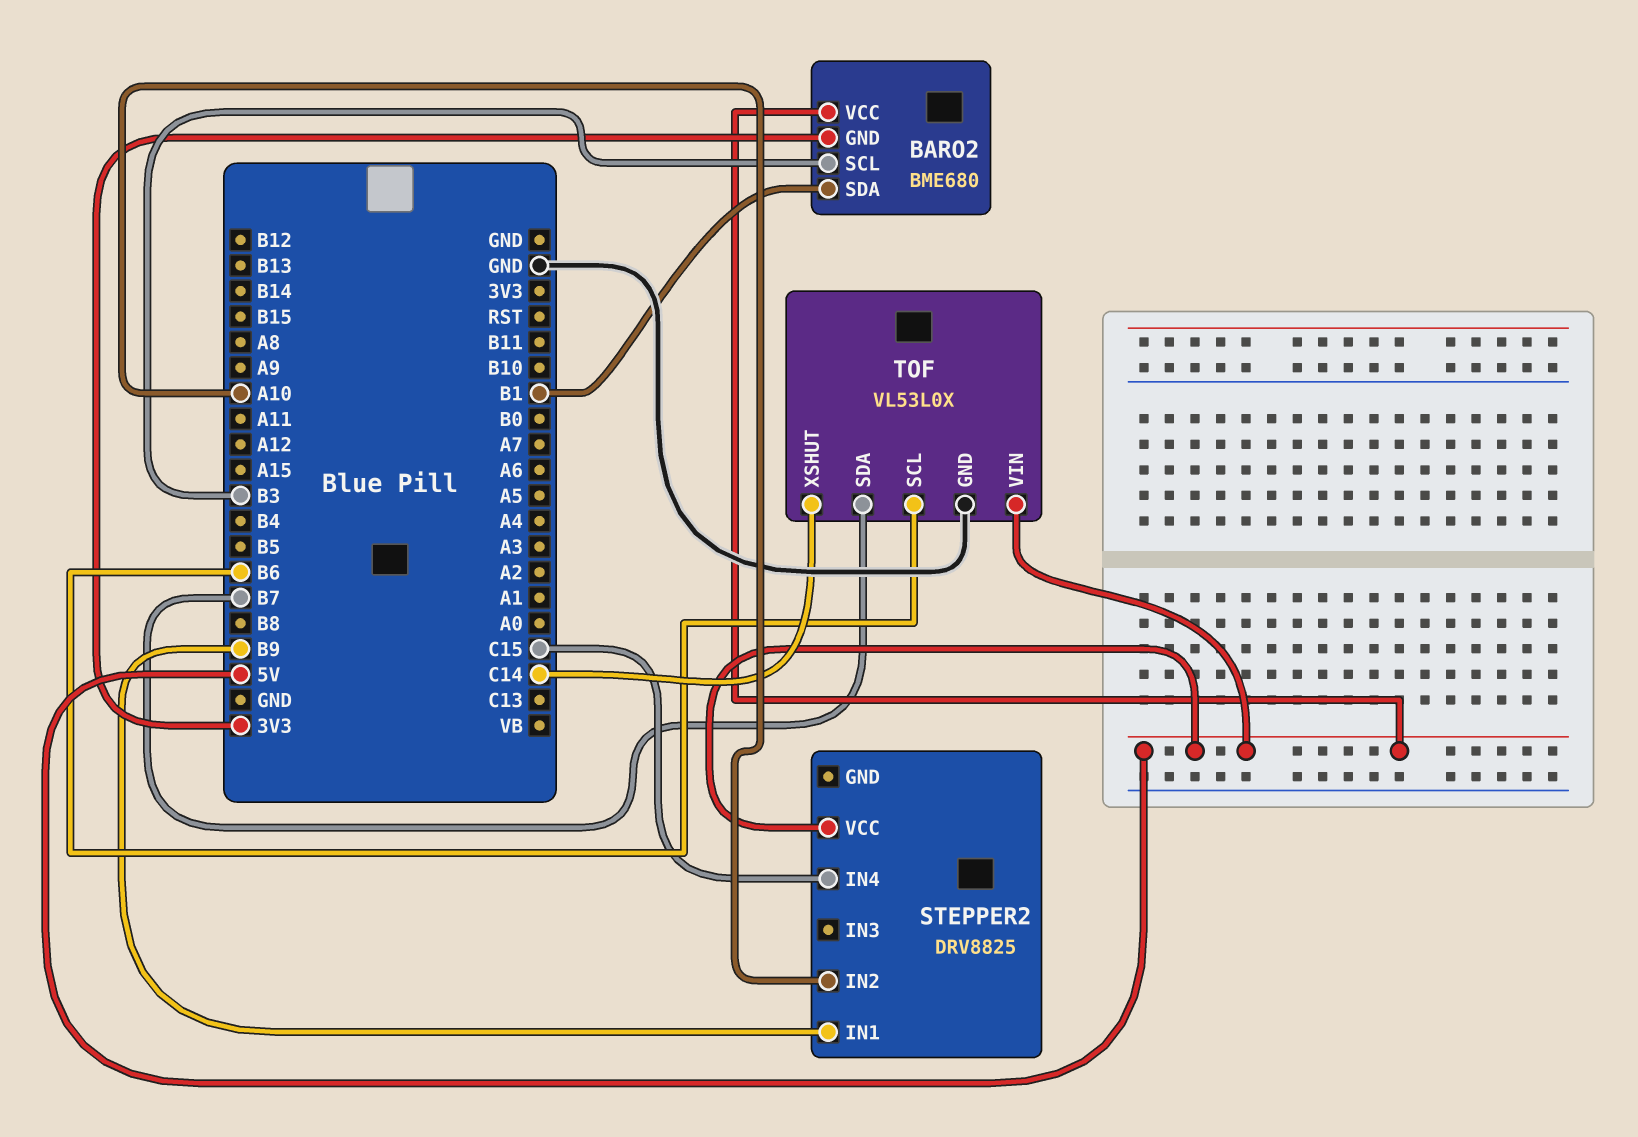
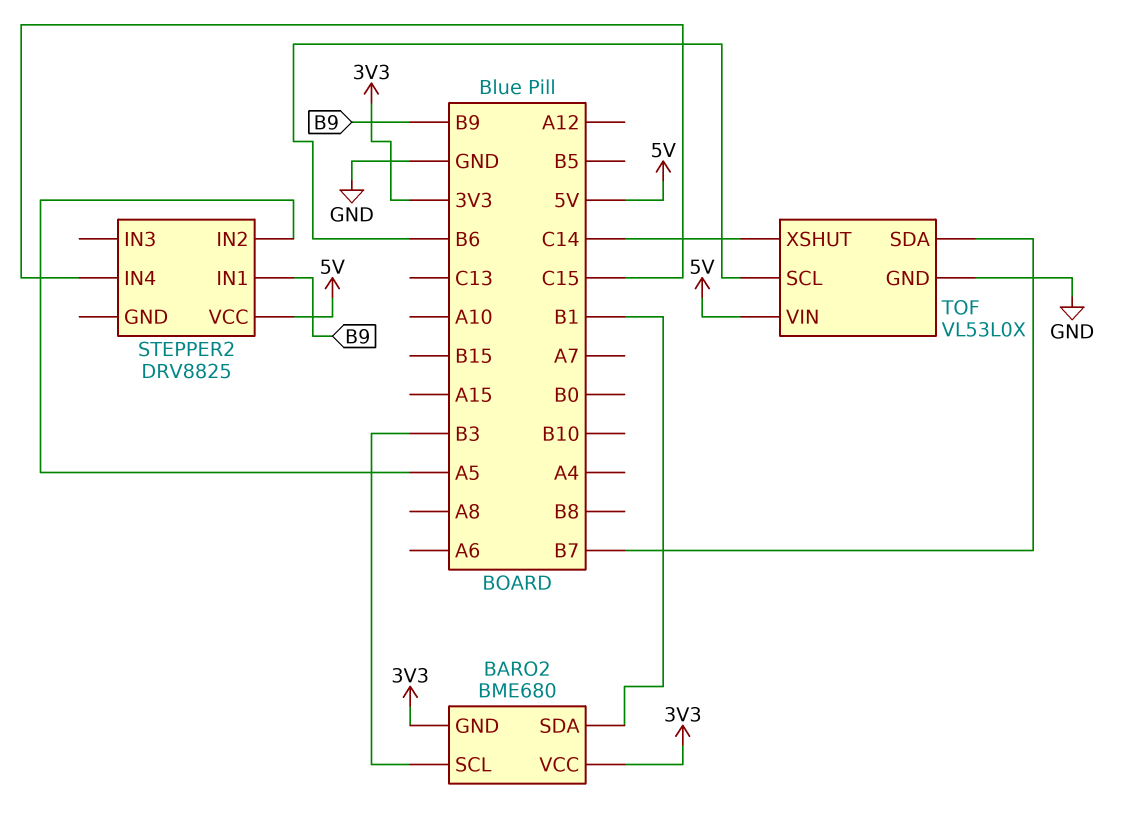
BARO2 pin VCC: 5V -> 3V3
STEPPER2 pin IN2: A10 -> A5

